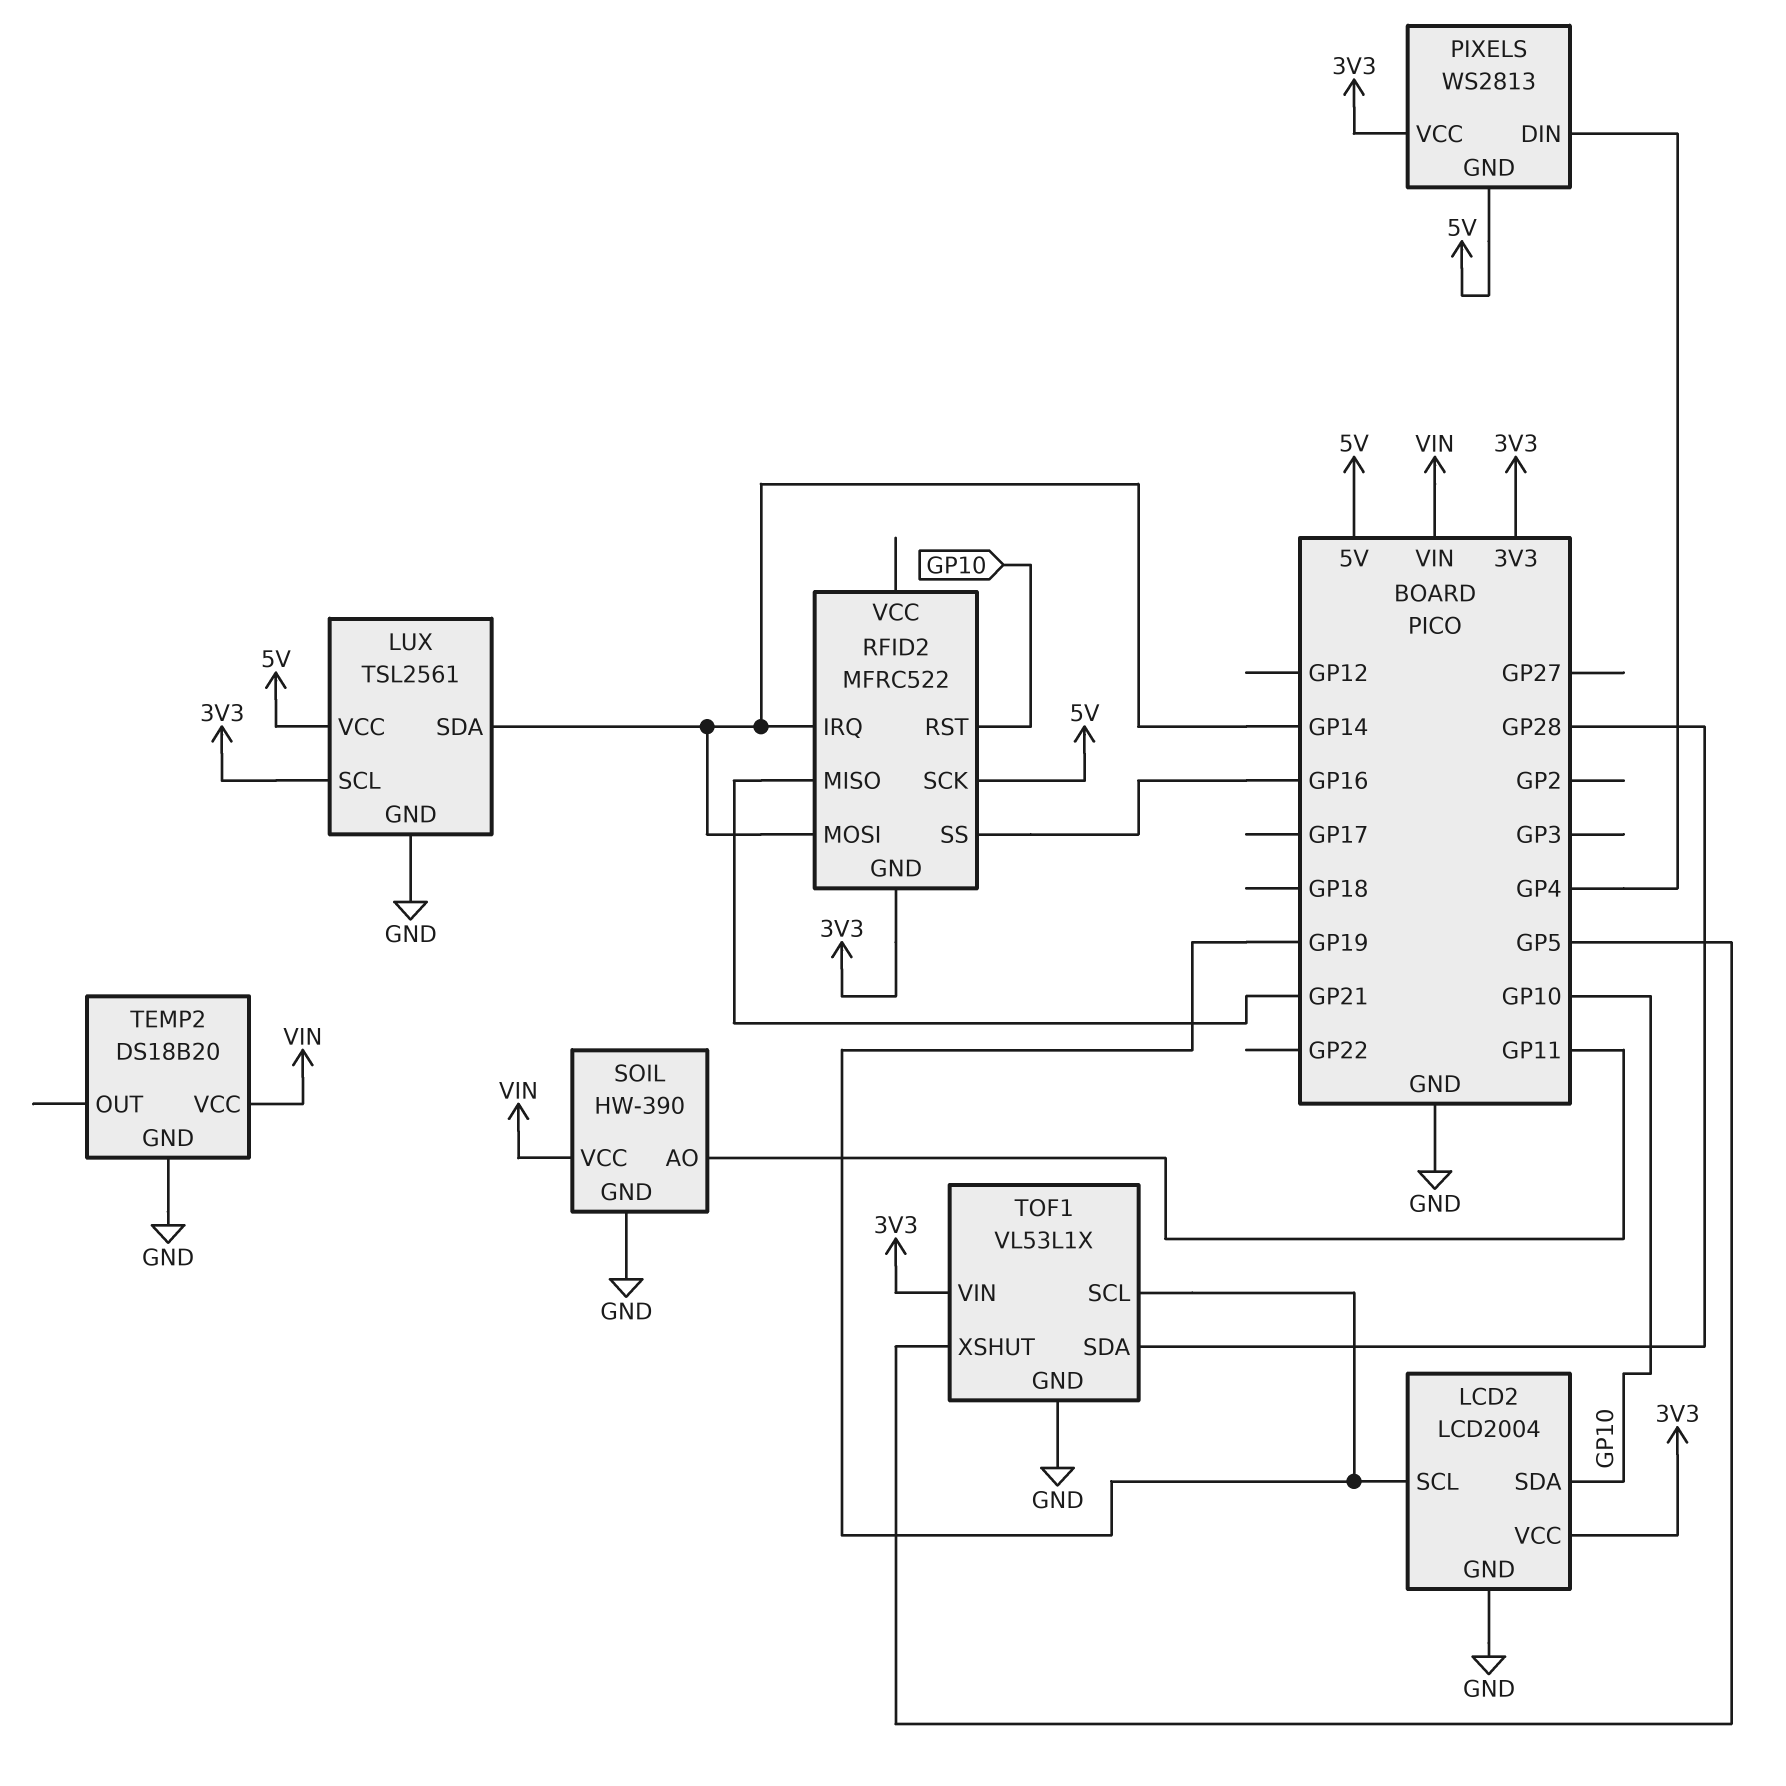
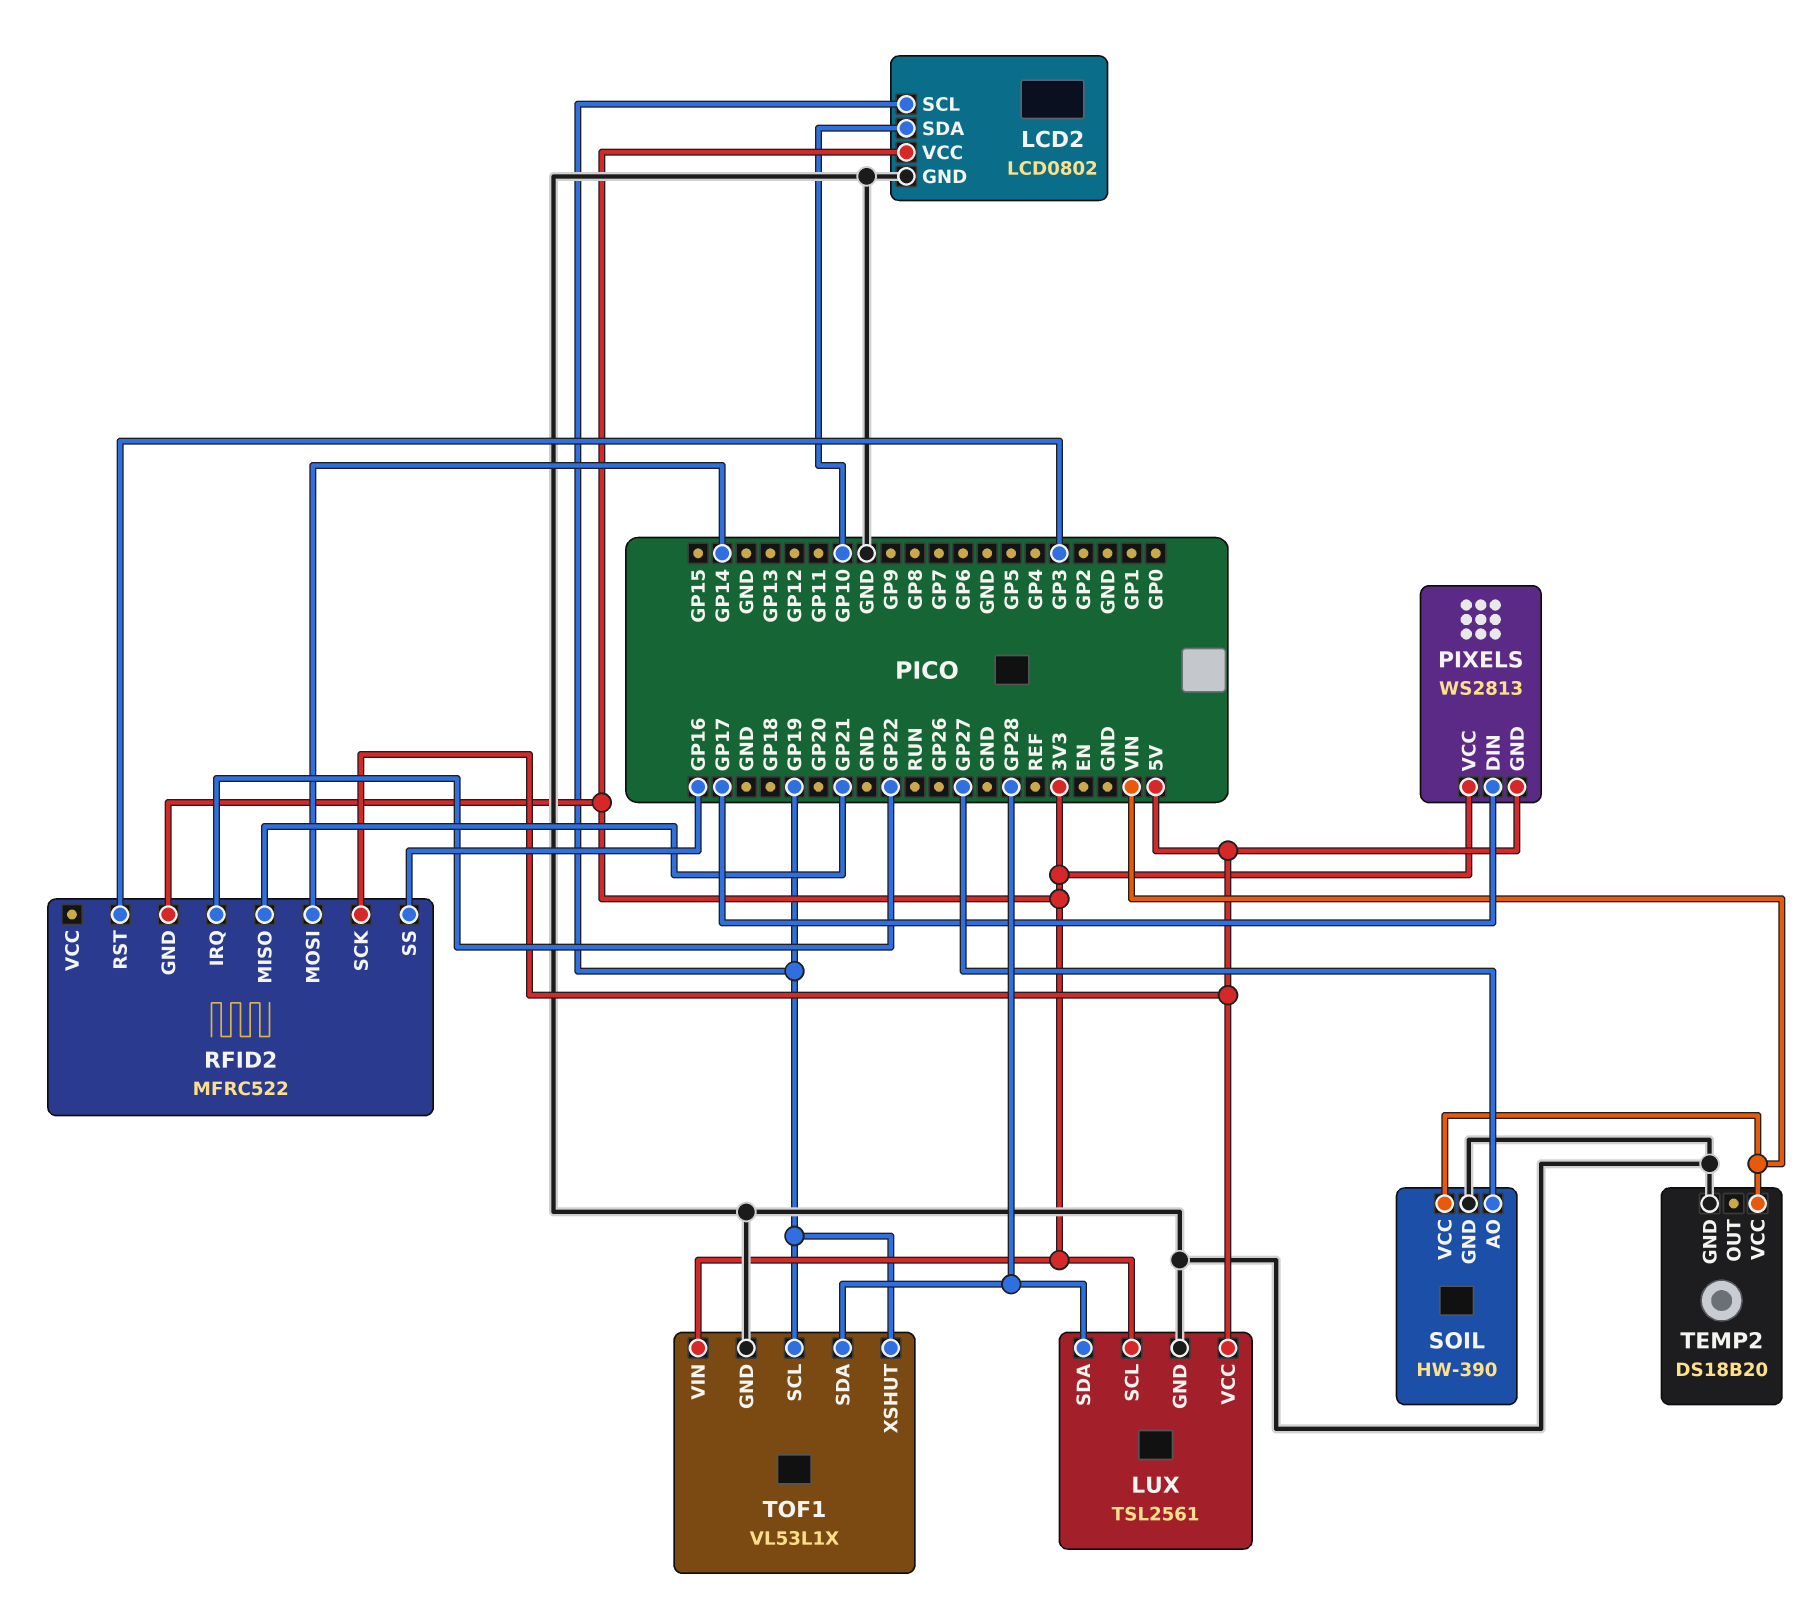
LCD2: LCD2004 -> LCD0802
LUX pin SDA: GP14 -> GP28
PIXELS pin DIN: GP4 -> GP17
RFID2 pin IRQ: GP14 -> GP22
RFID2 pin RST: GP10 -> GP3
SOIL pin AO: GP11 -> GP27
TOF1 pin XSHUT: GP5 -> GP19

